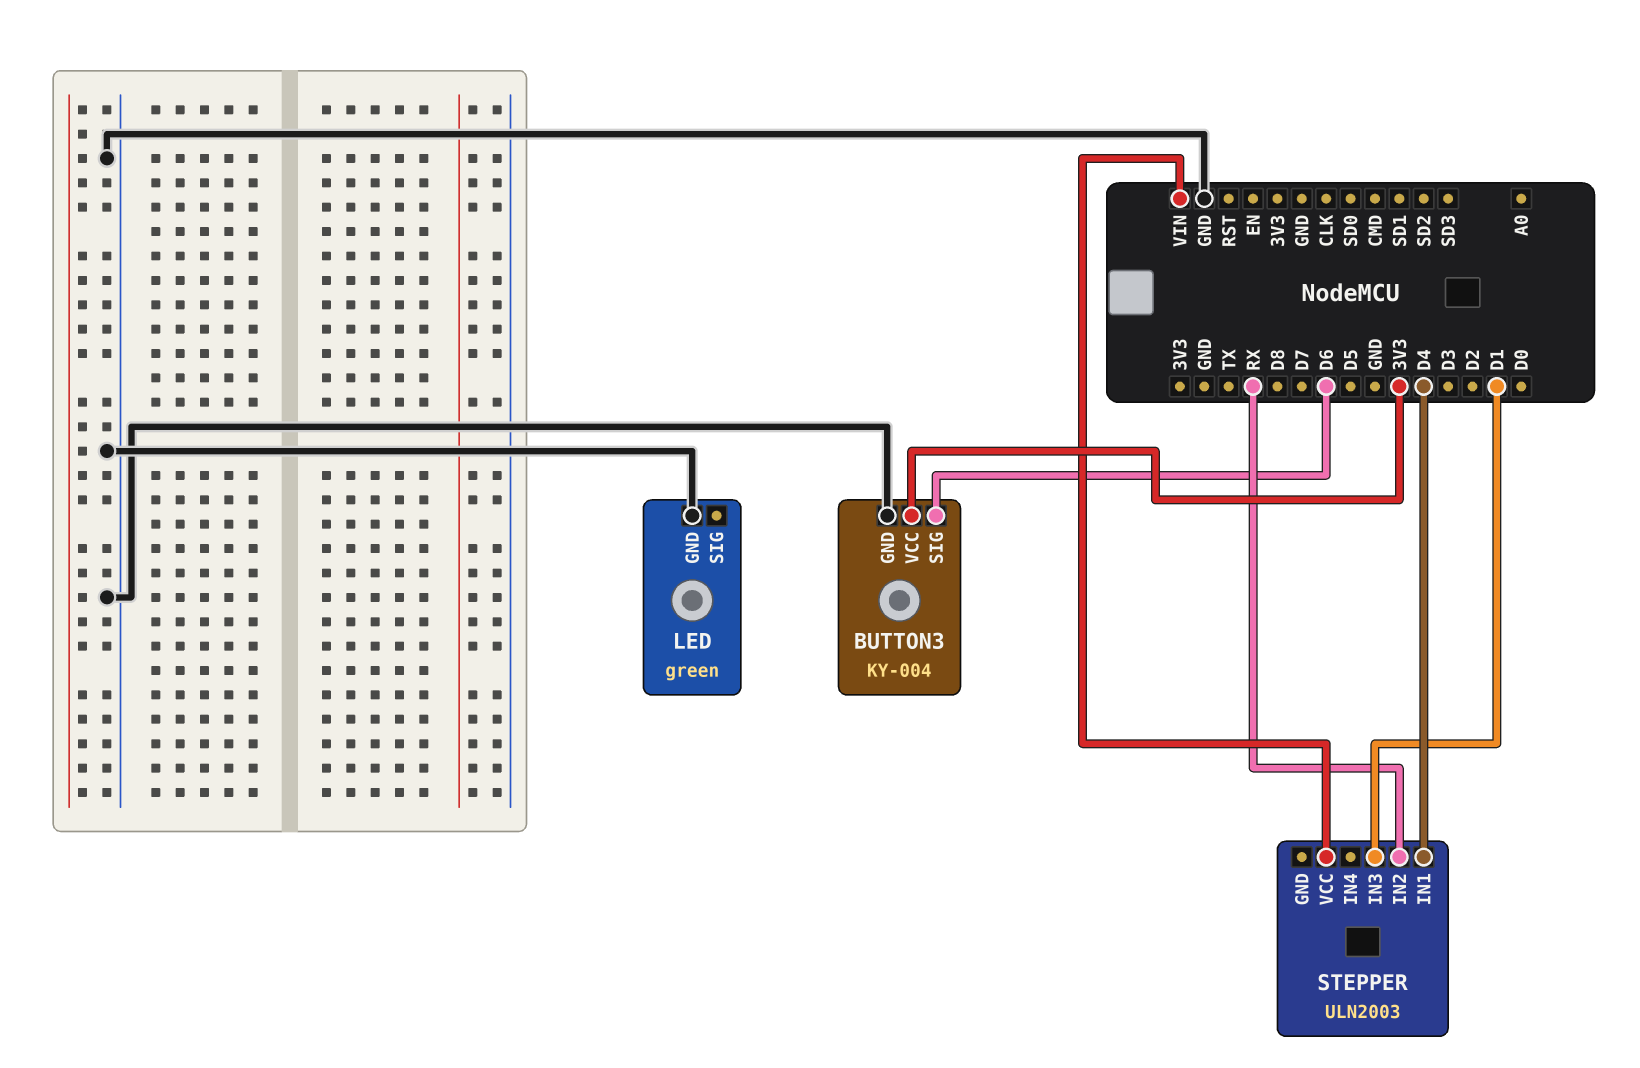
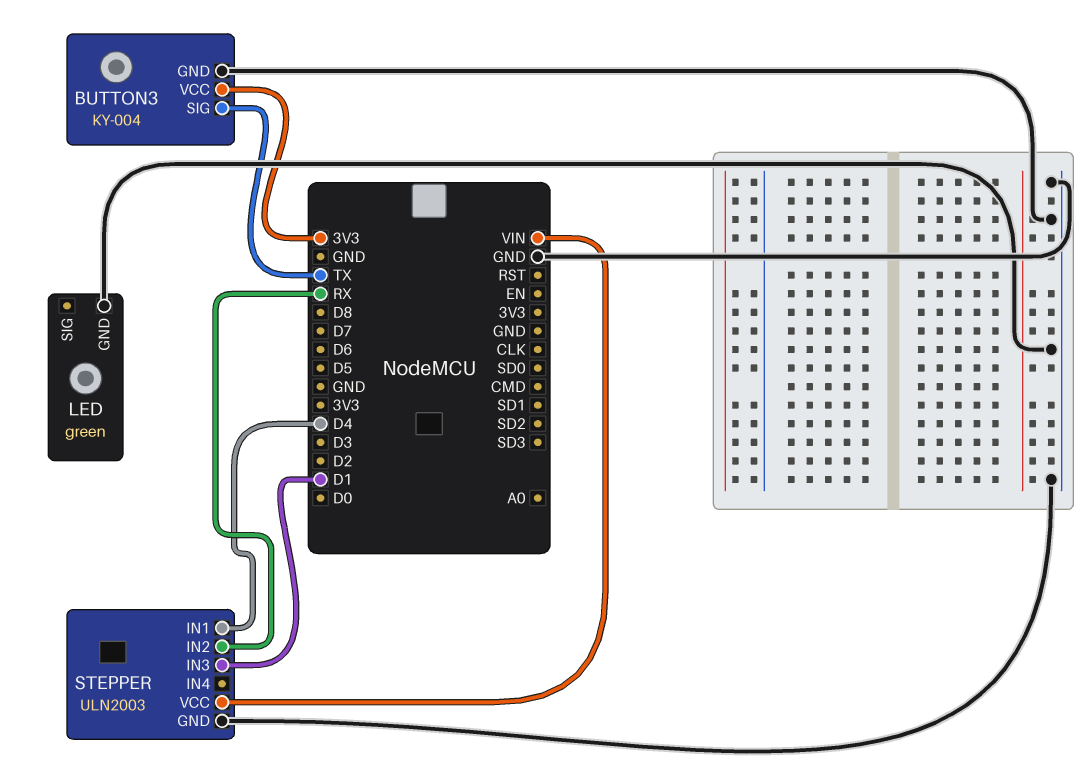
BUTTON3 pin SIG: D6 -> TX
STEPPER pin GND: none -> GND

